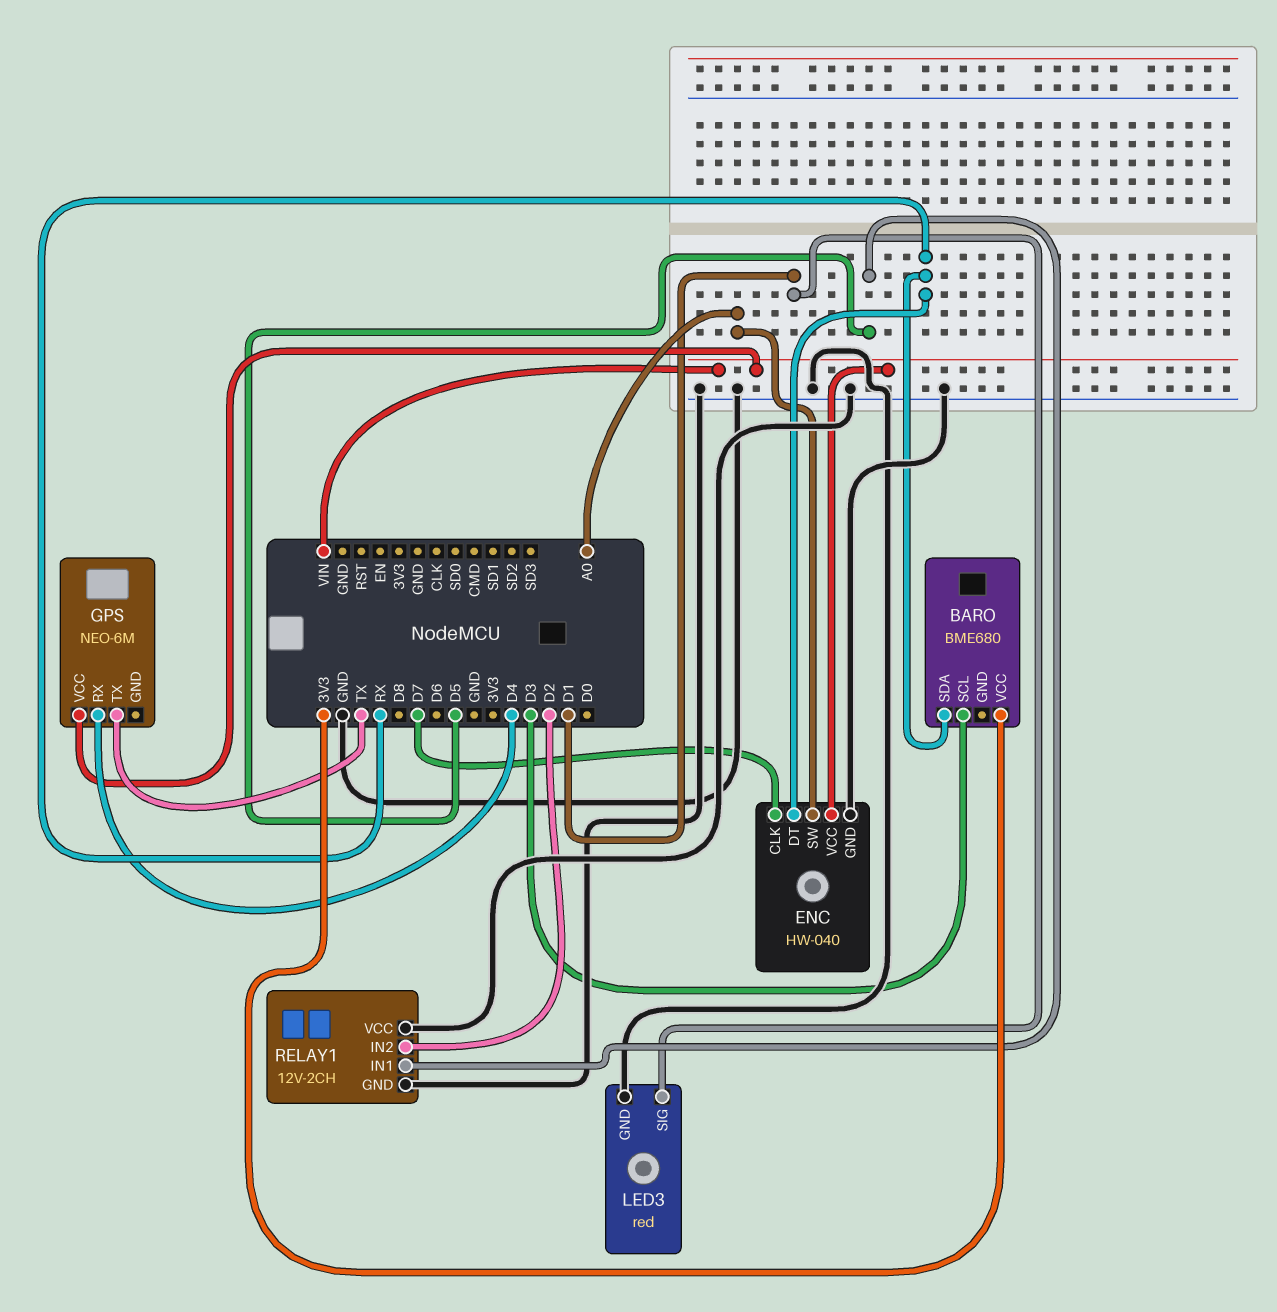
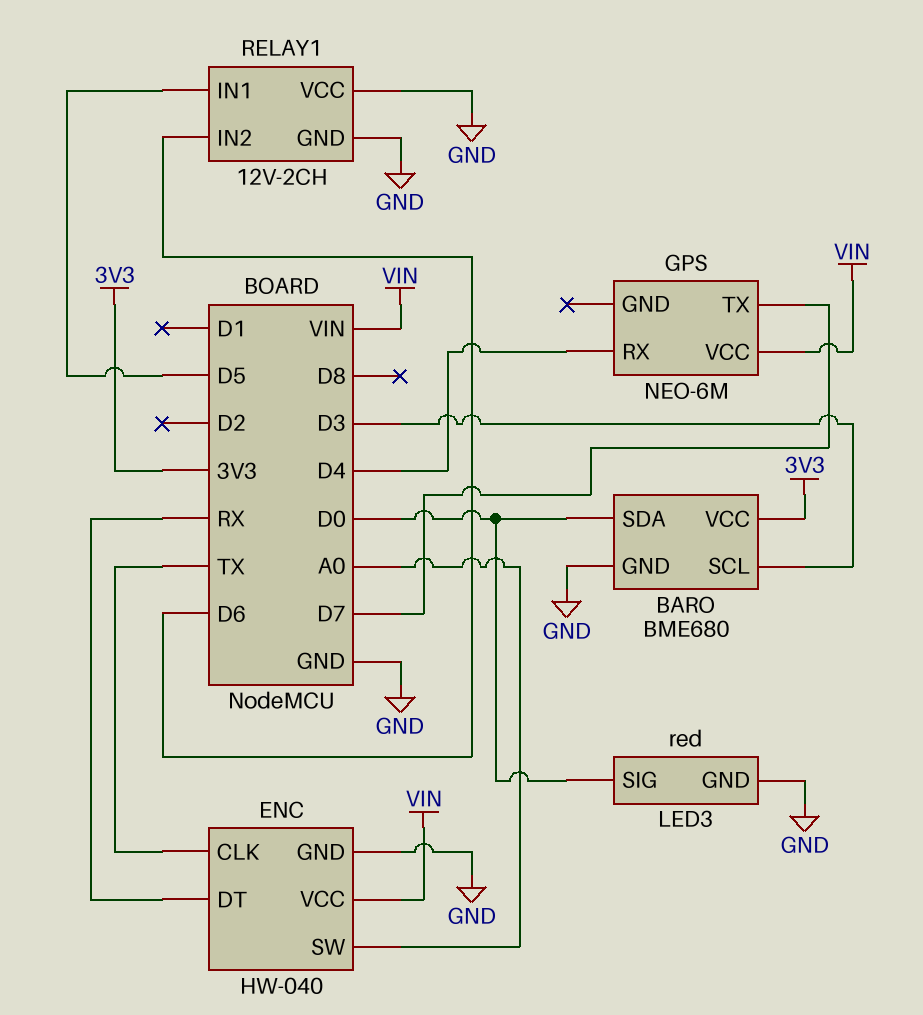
BARO pin GND: none -> GND
BARO pin SDA: RX -> D0
ENC pin CLK: D7 -> TX
GPS pin TX: TX -> D7
LED3 pin SIG: D1 -> D0
RELAY1 pin IN2: D2 -> D6

